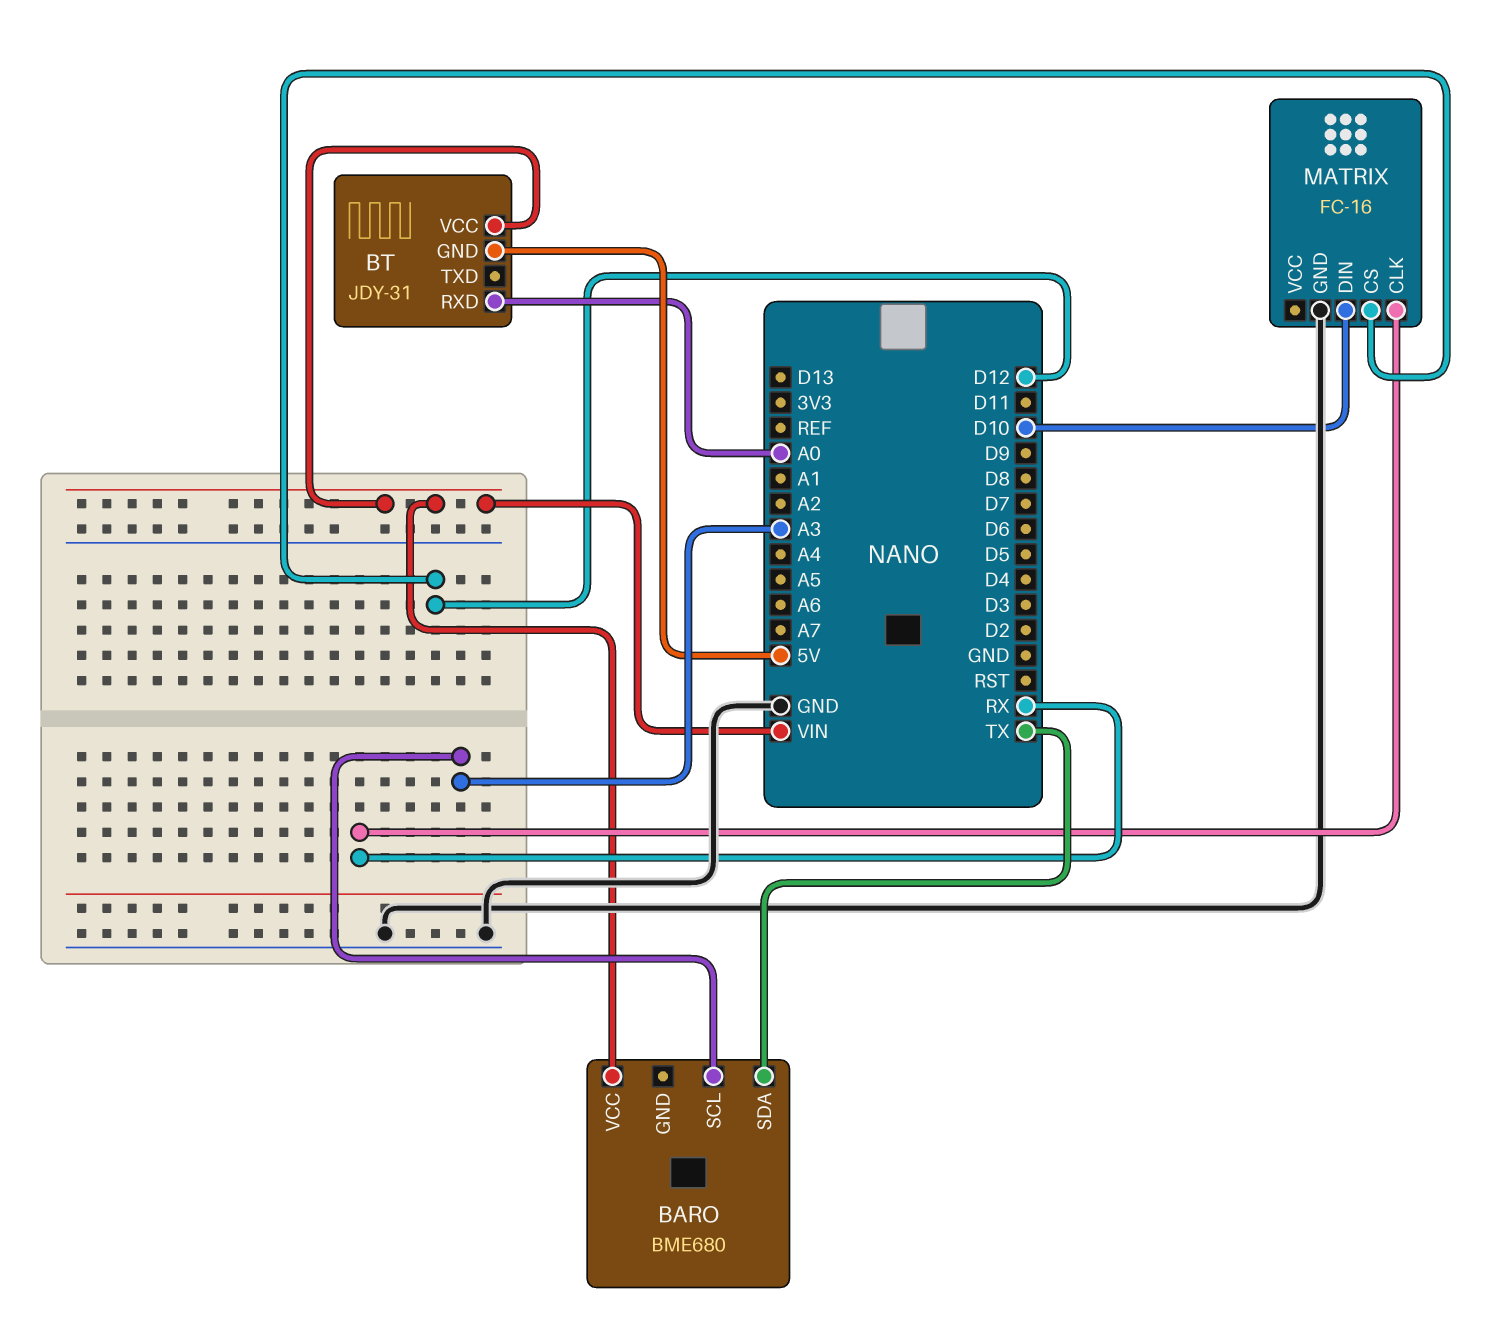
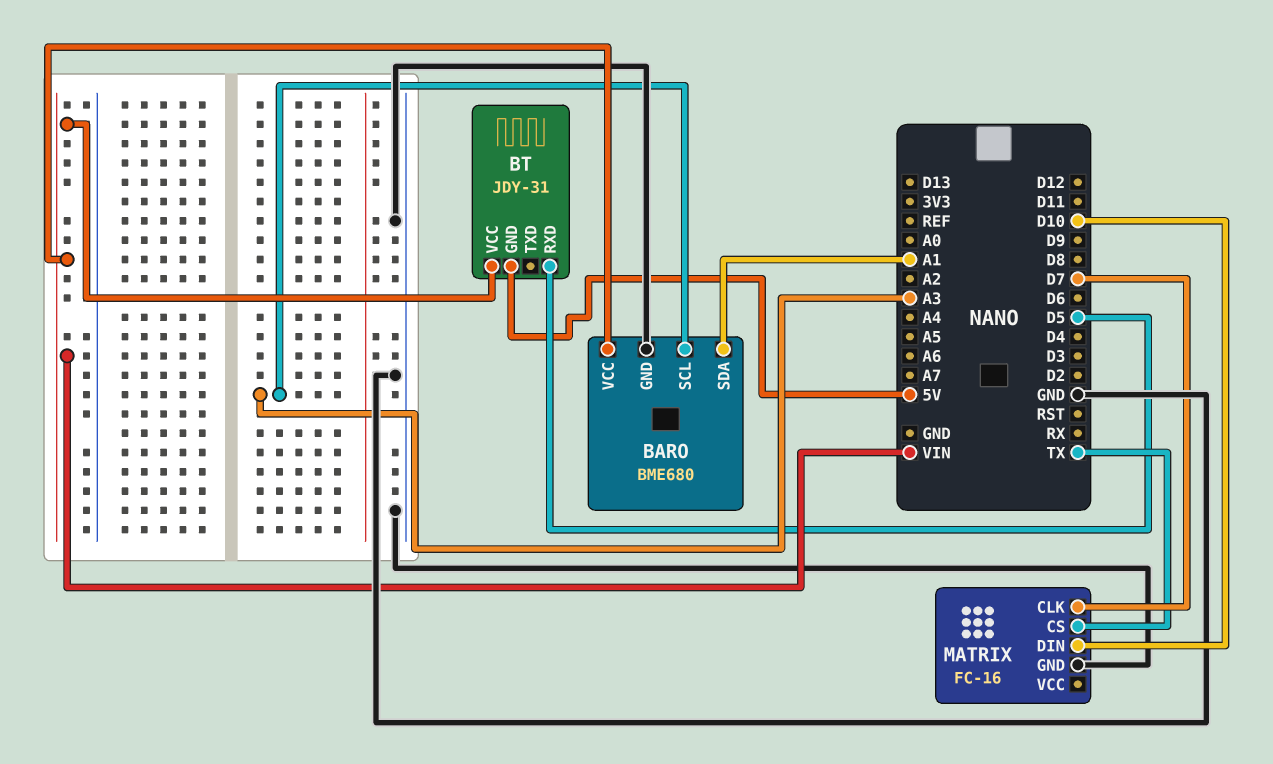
BARO pin GND: none -> GND
BARO pin SDA: TX -> A1
BT pin RXD: A0 -> D5
MATRIX pin CLK: RX -> D7
MATRIX pin CS: D12 -> TX

